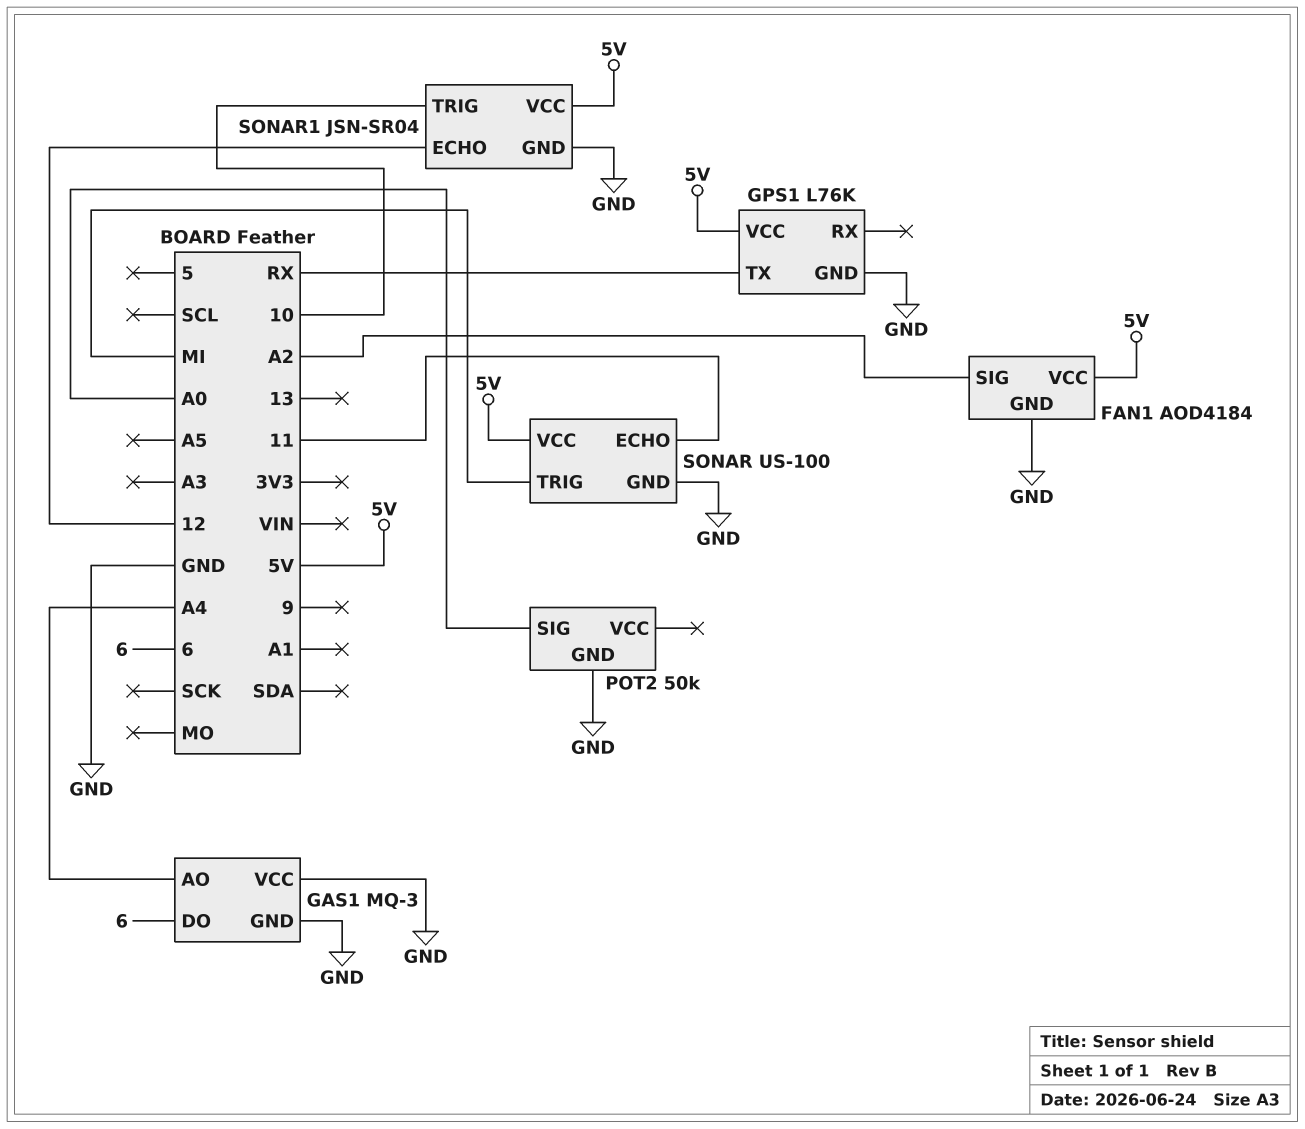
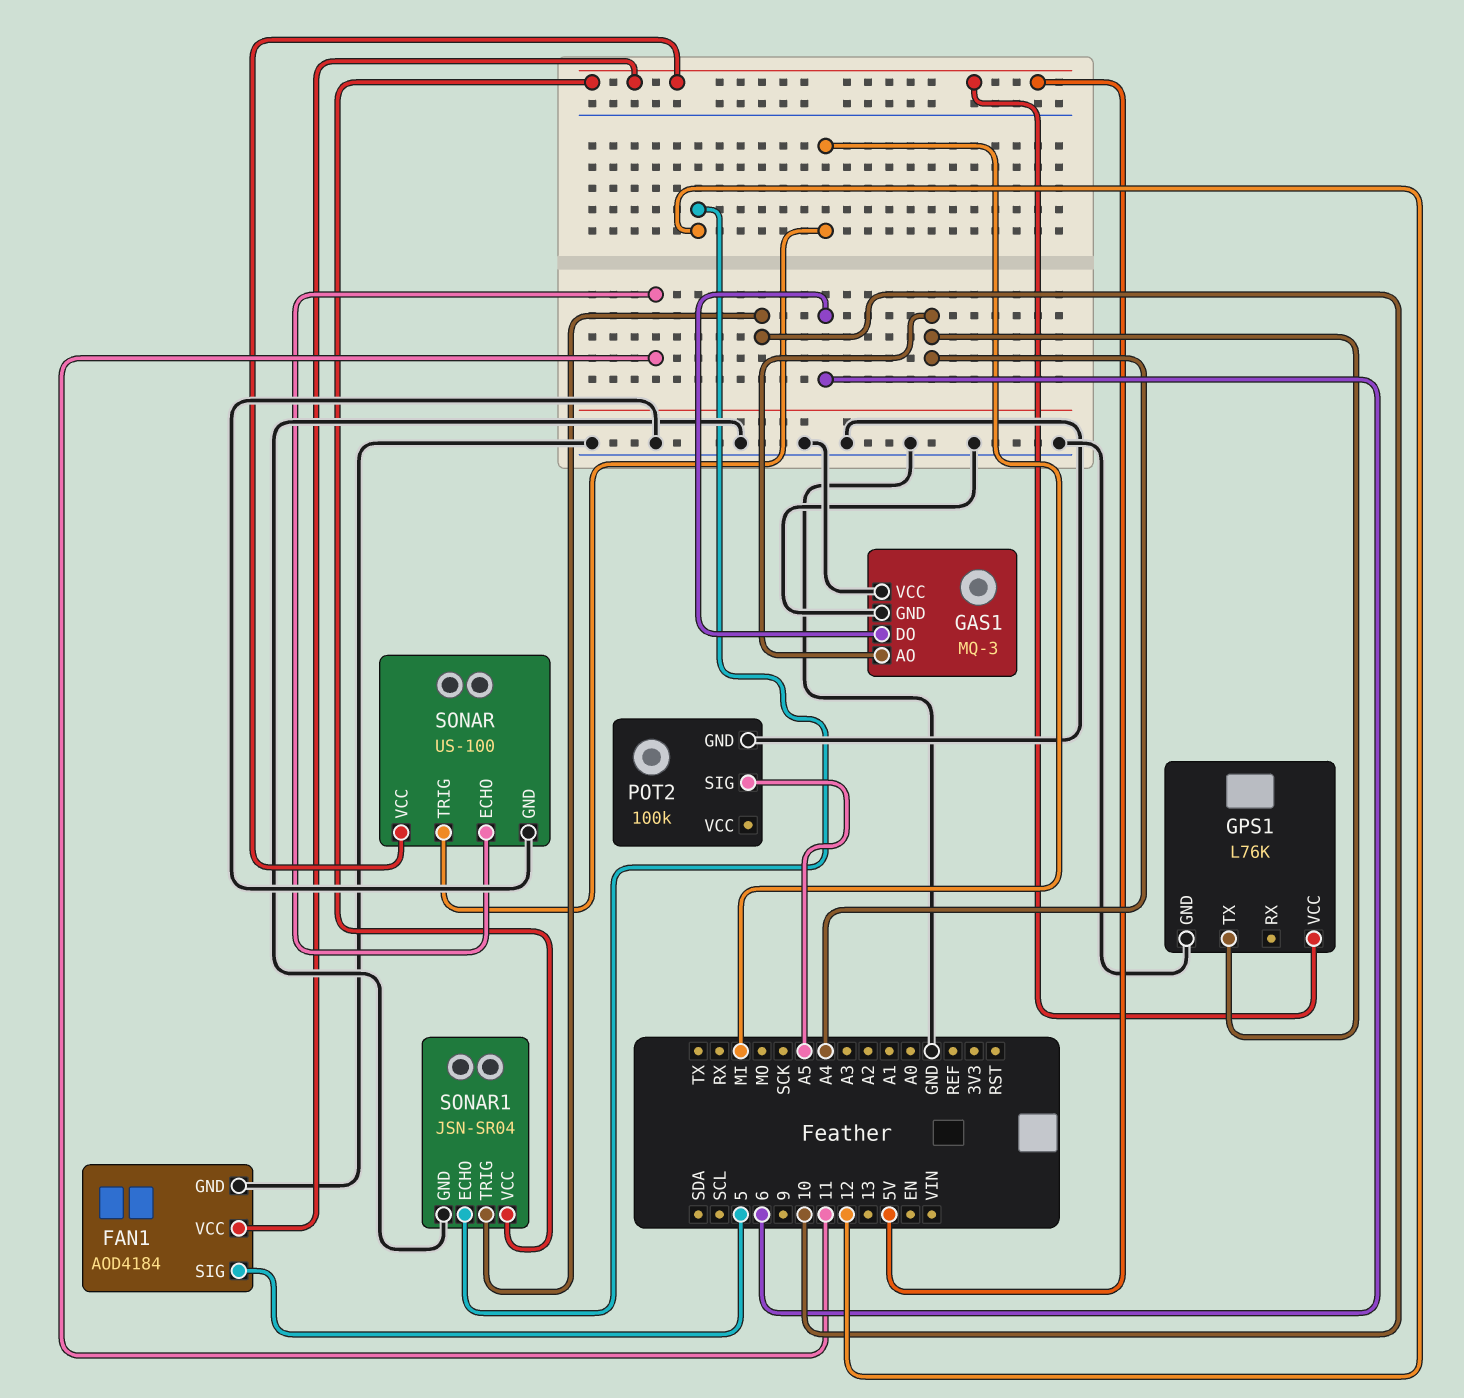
FAN1 pin SIG: A2 -> 5
GPS1 pin TX: RX -> A4
POT2: 50k -> 100k
POT2 pin SIG: A0 -> A5

